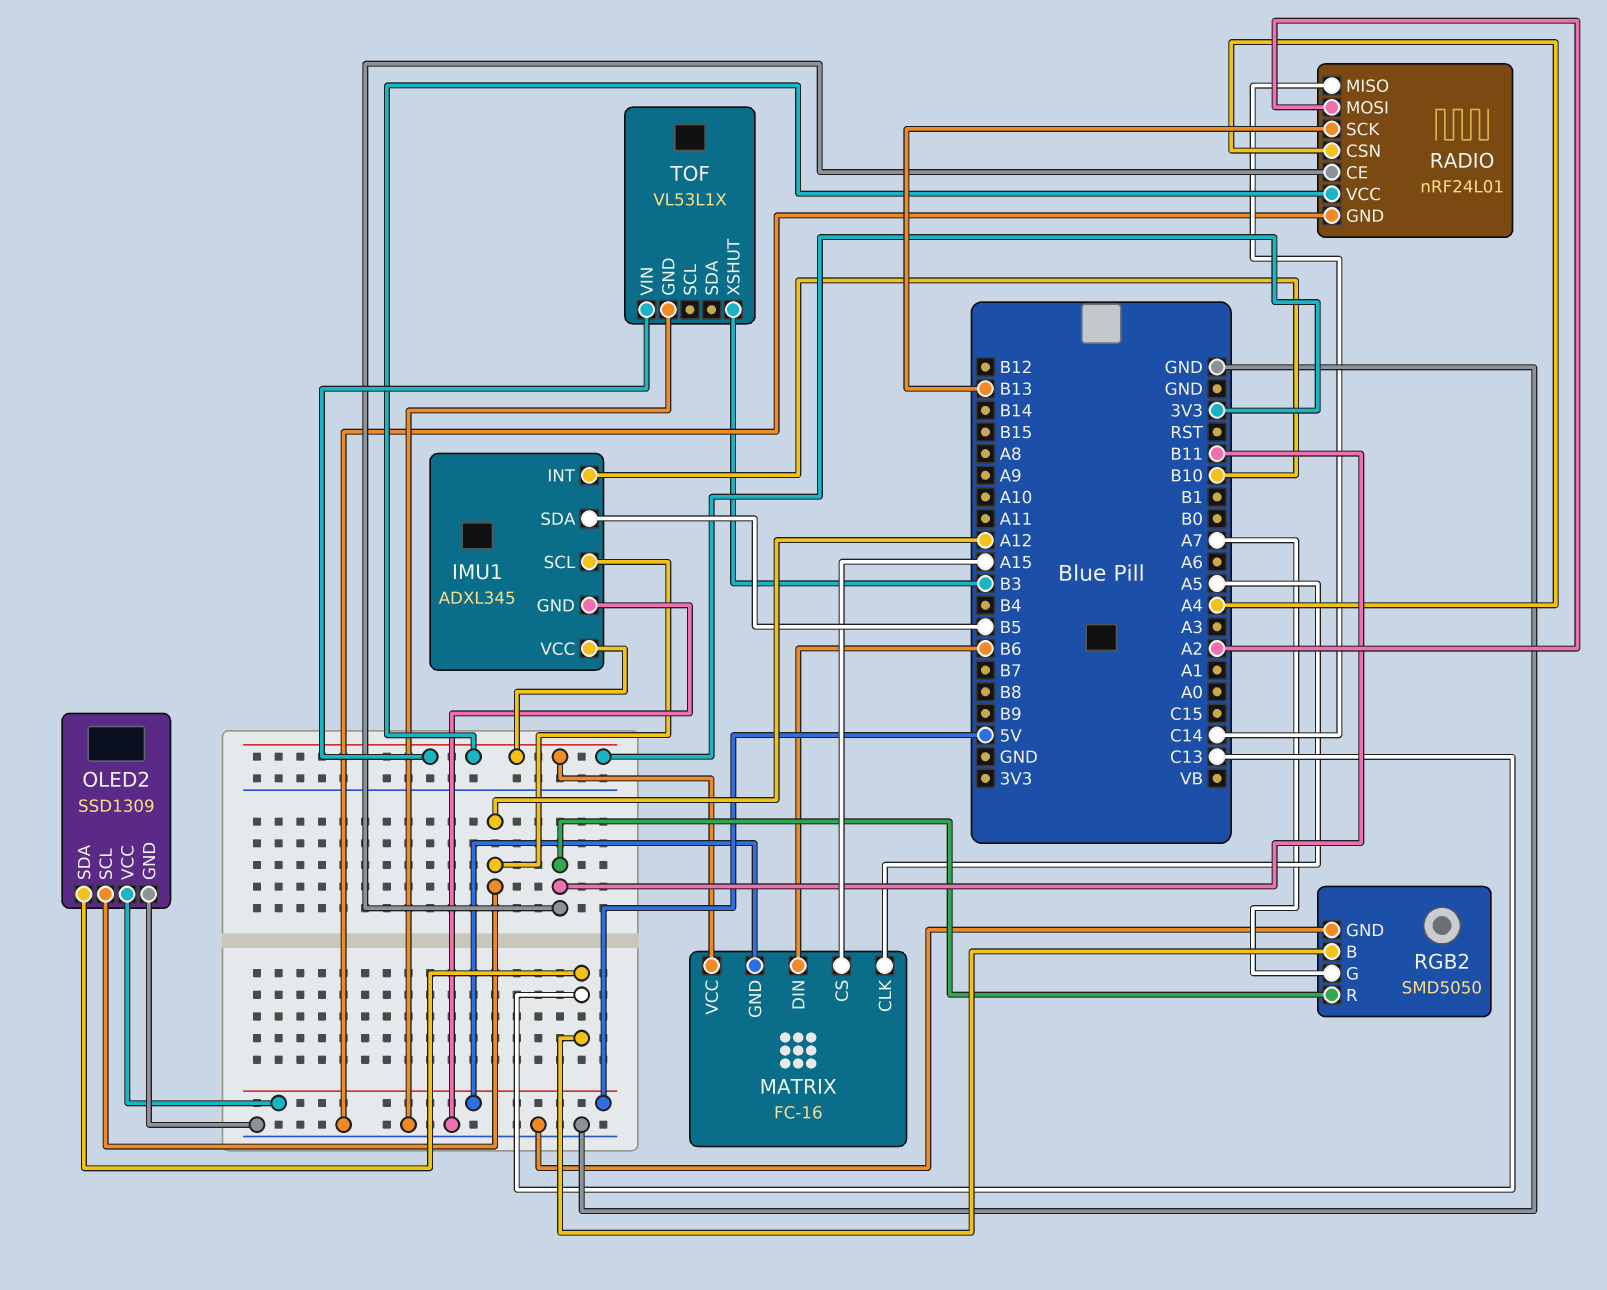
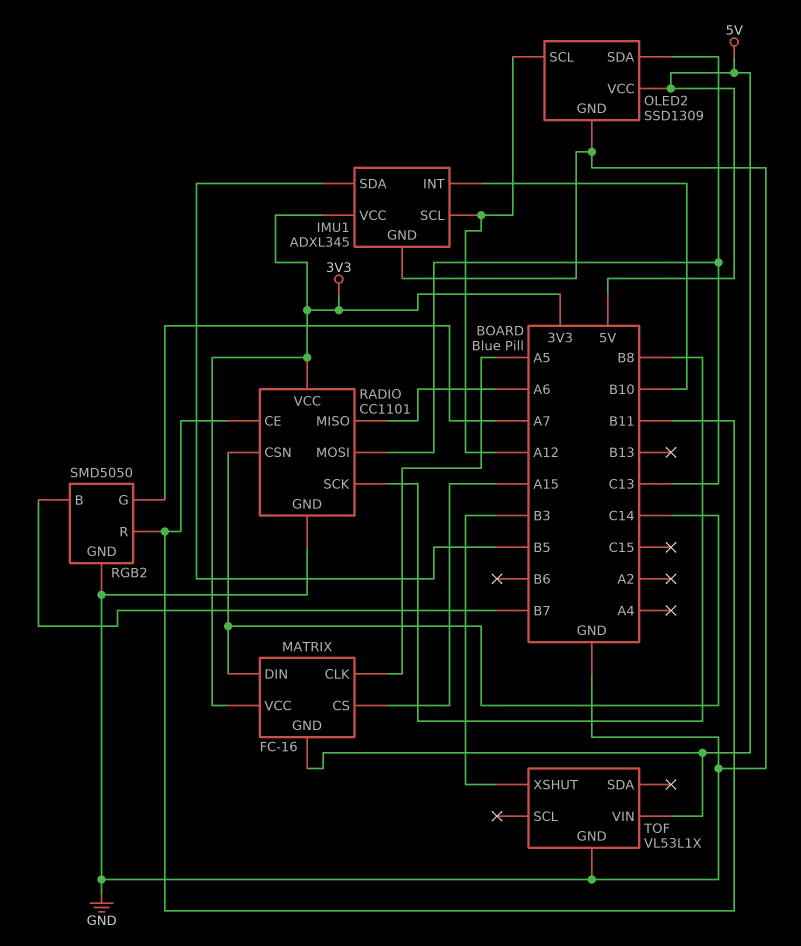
MATRIX pin DIN: B6 -> C14
RADIO: nRF24L01 -> CC1101
RADIO pin CSN: A4 -> C14
RADIO pin MISO: C14 -> A6
RADIO pin MOSI: A2 -> C13
RADIO pin SCK: B13 -> B8
RGB2 pin B: C13 -> B7
TOF pin VIN: 3V3 -> 5V

